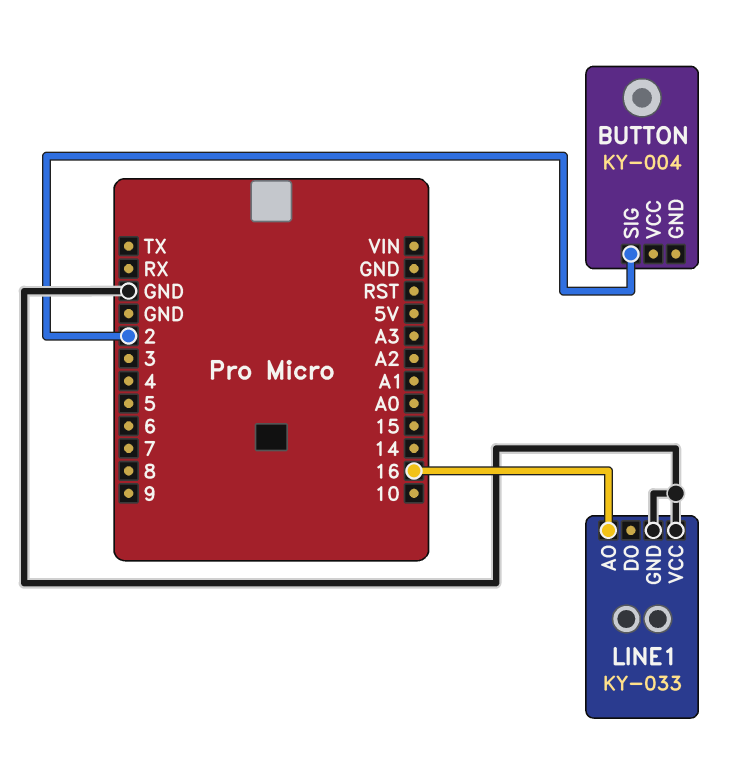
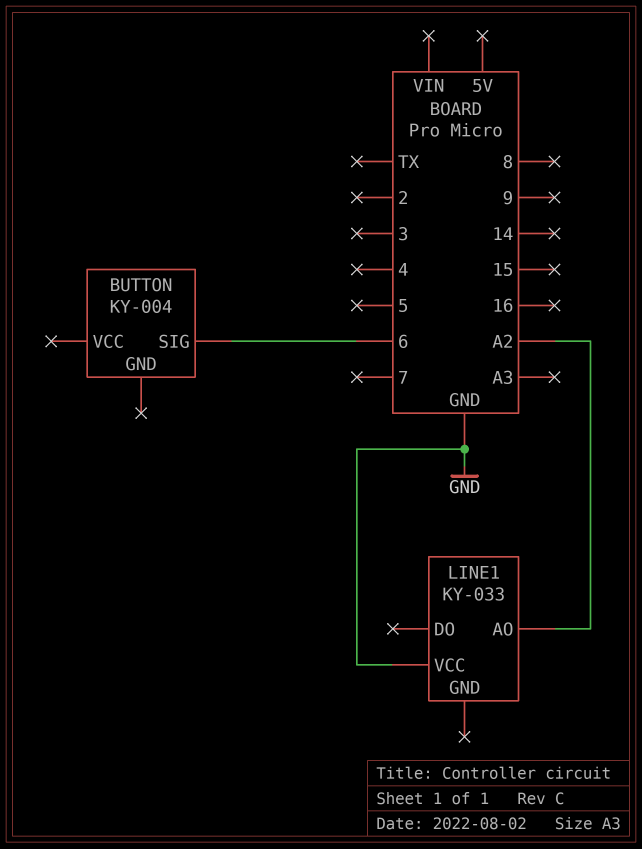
BUTTON pin SIG: 2 -> 6
LINE1 pin AO: 16 -> A2
LINE1 pin GND: GND -> none

